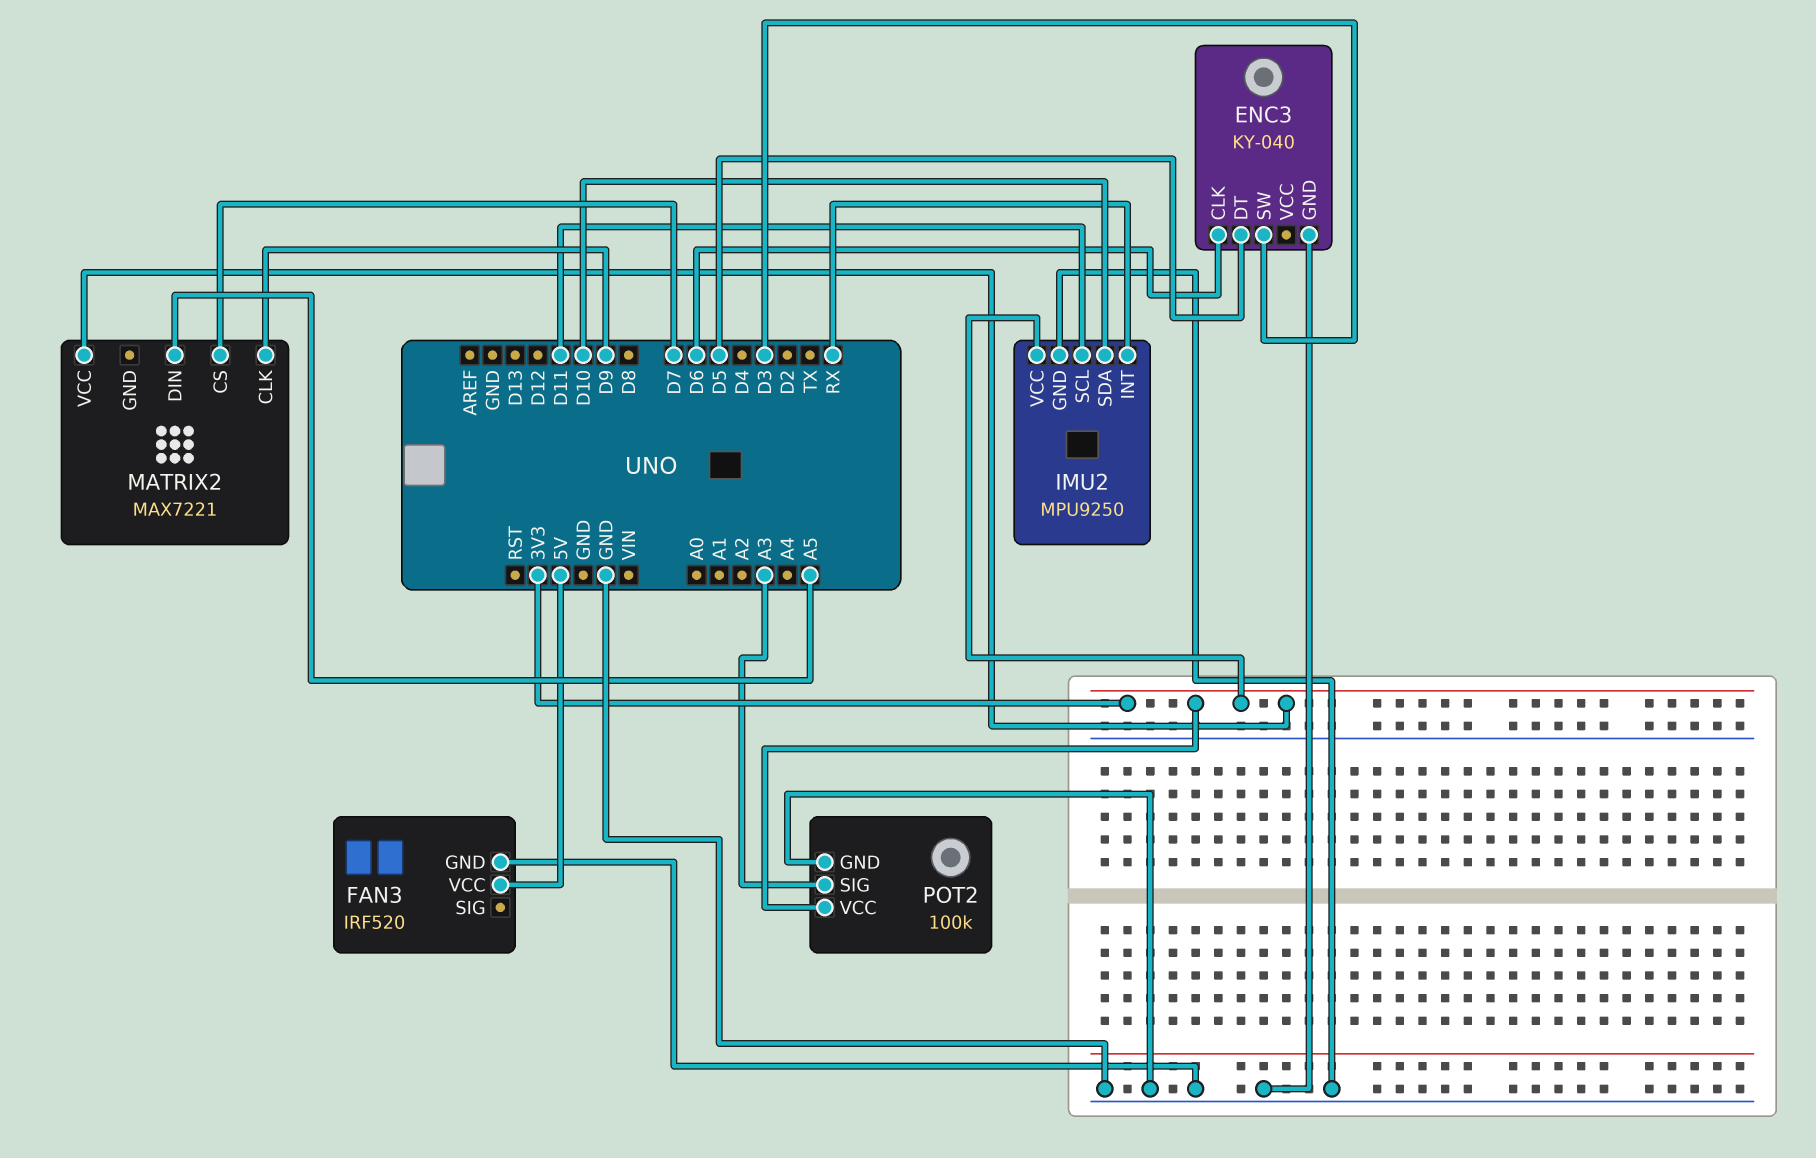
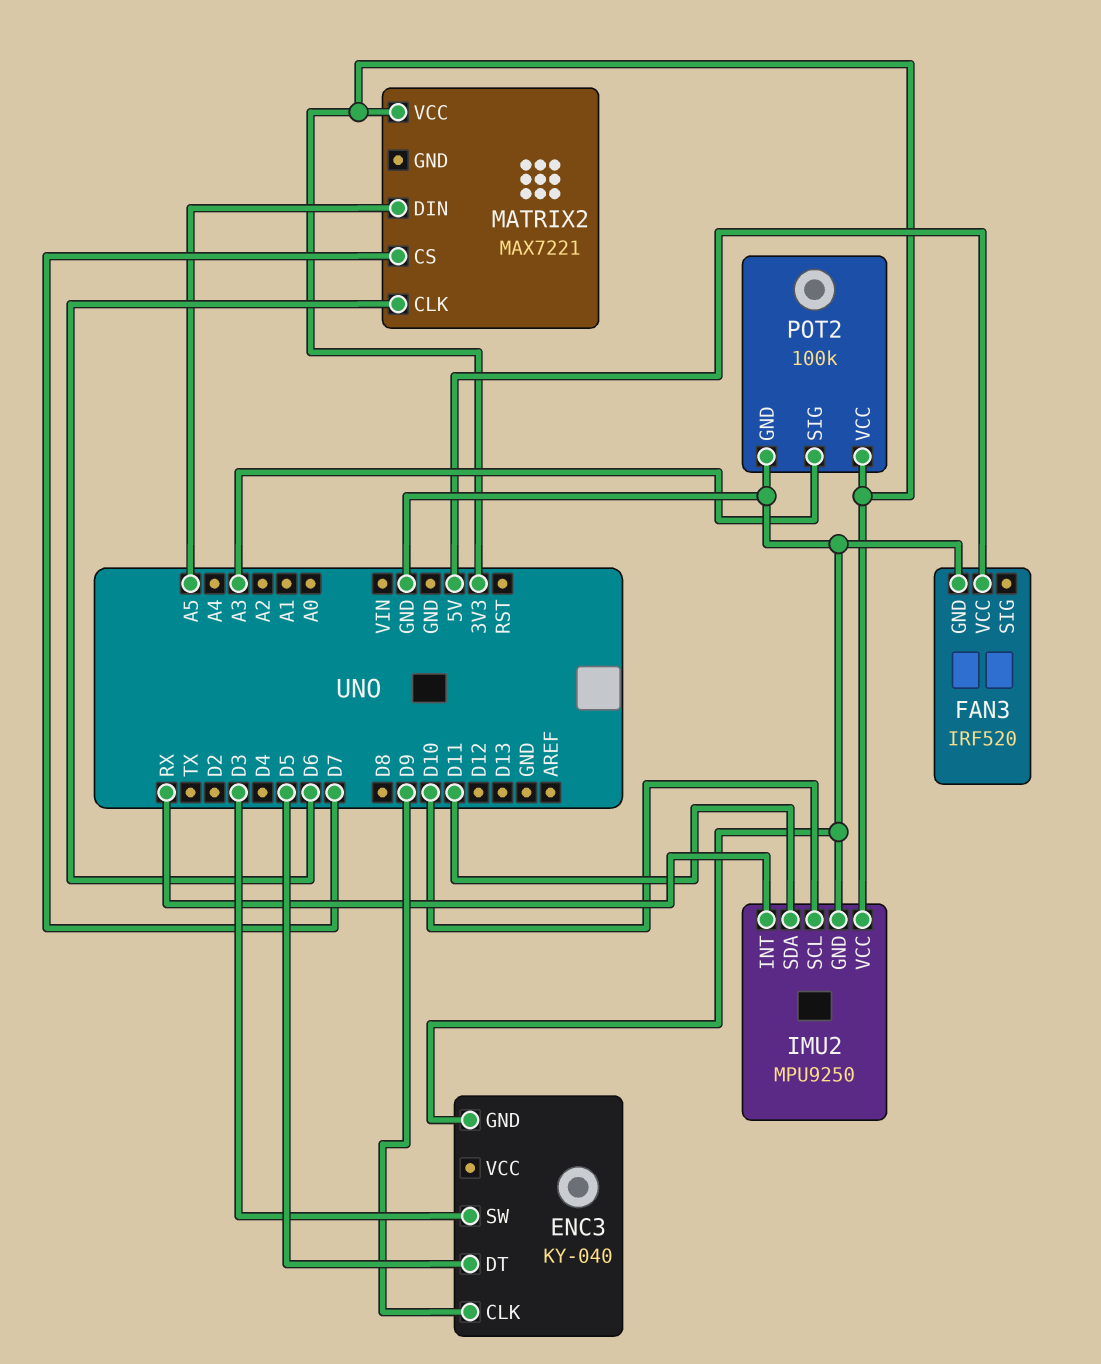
ENC3 pin CLK: D6 -> D9
IMU2 pin SCL: D11 -> D10
IMU2 pin SDA: D10 -> D11
MATRIX2 pin CLK: D9 -> D6

